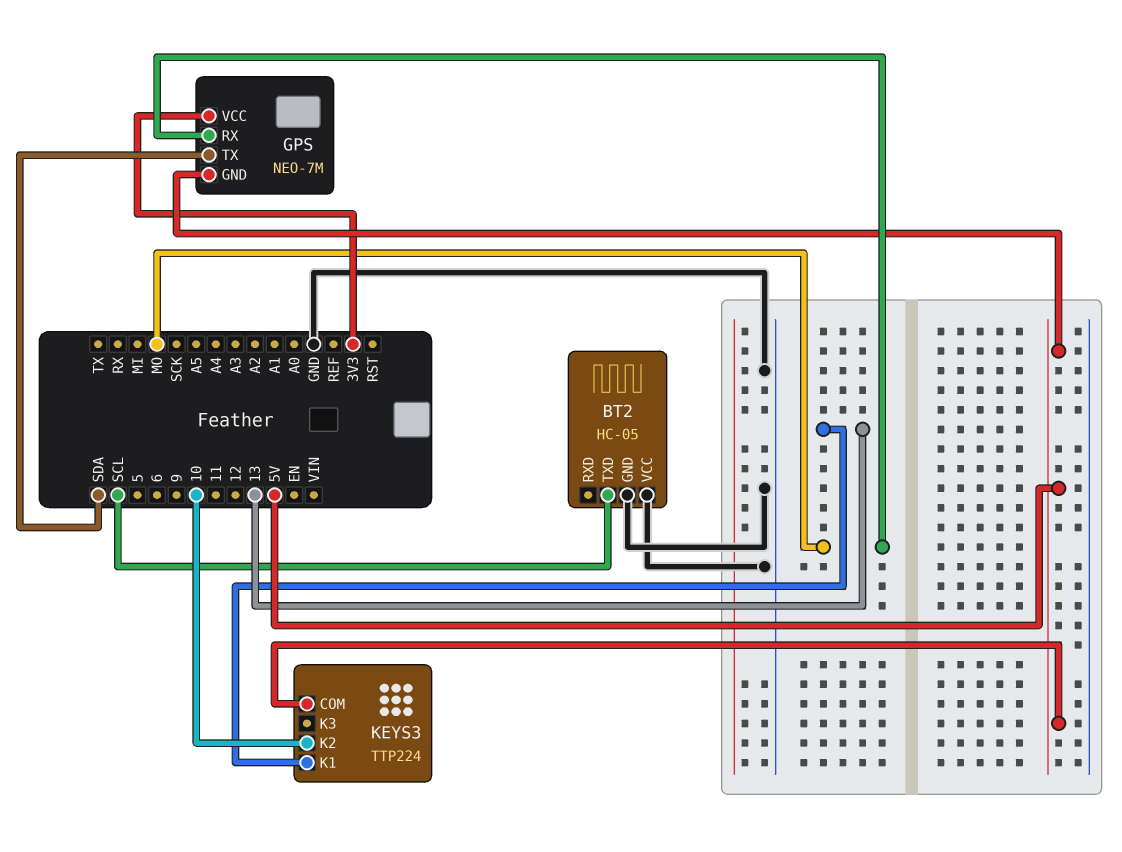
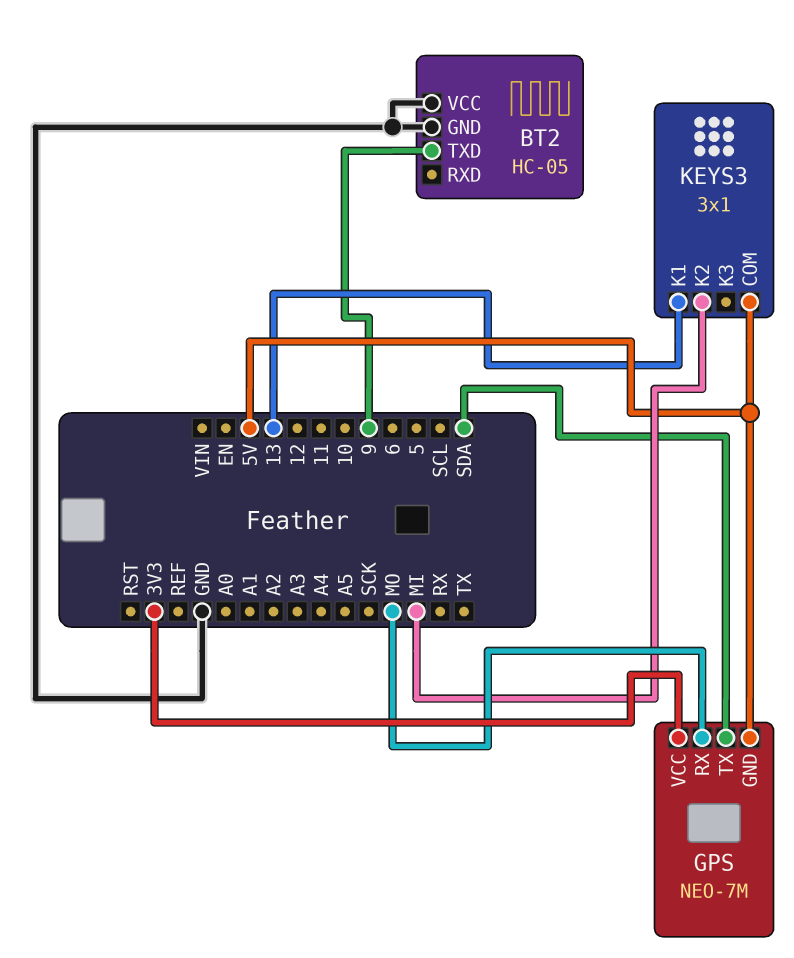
BT2 pin TXD: SCL -> 9
KEYS3: TTP224 -> 3x1
KEYS3 pin K2: 10 -> MI

